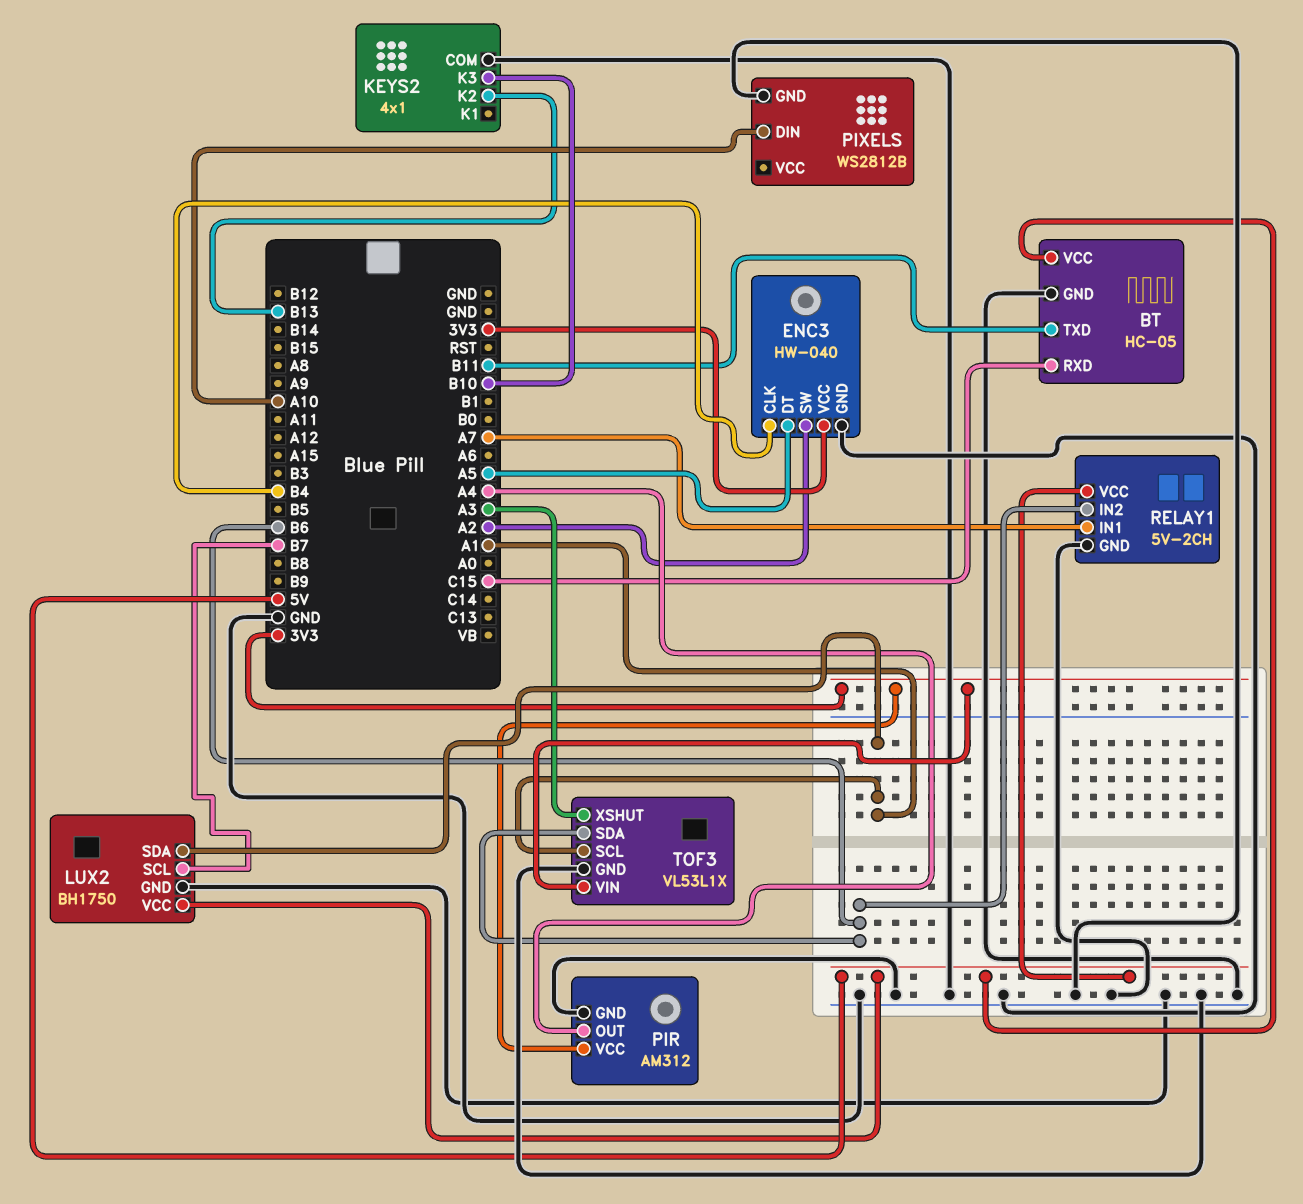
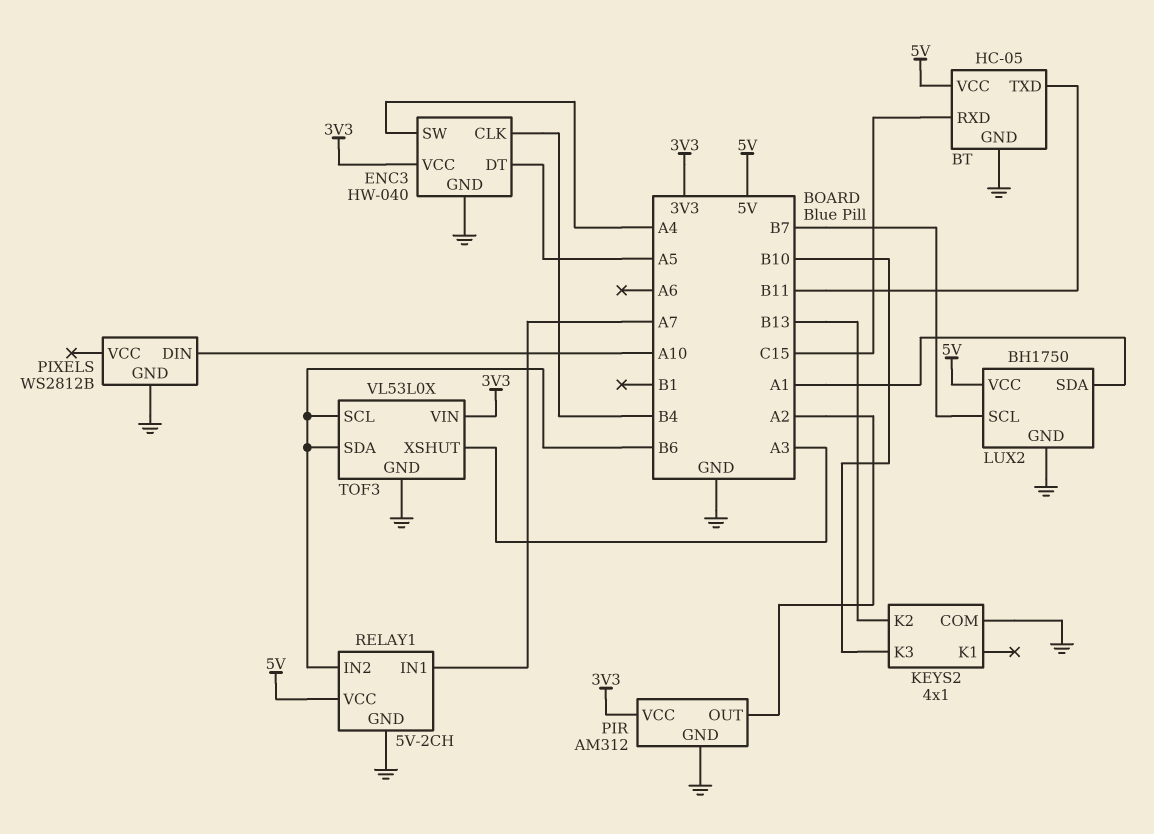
ENC3 pin SW: A2 -> A4
PIR pin OUT: A4 -> A2
TOF3: VL53L1X -> VL53L0X
TOF3 pin SCL: A1 -> B6

